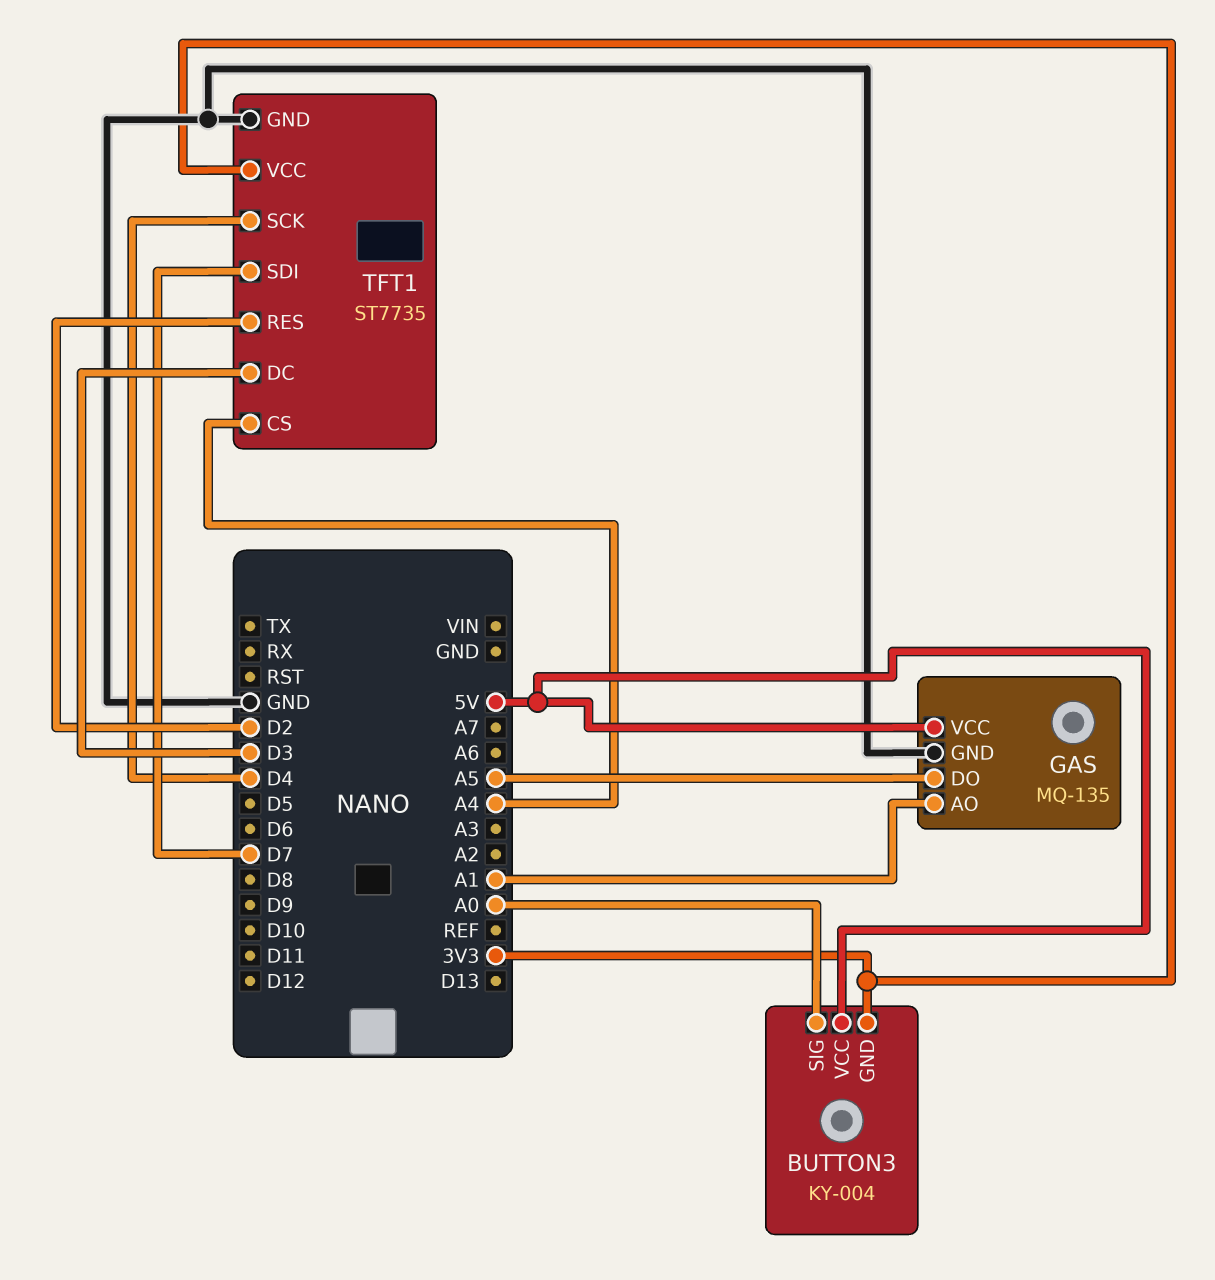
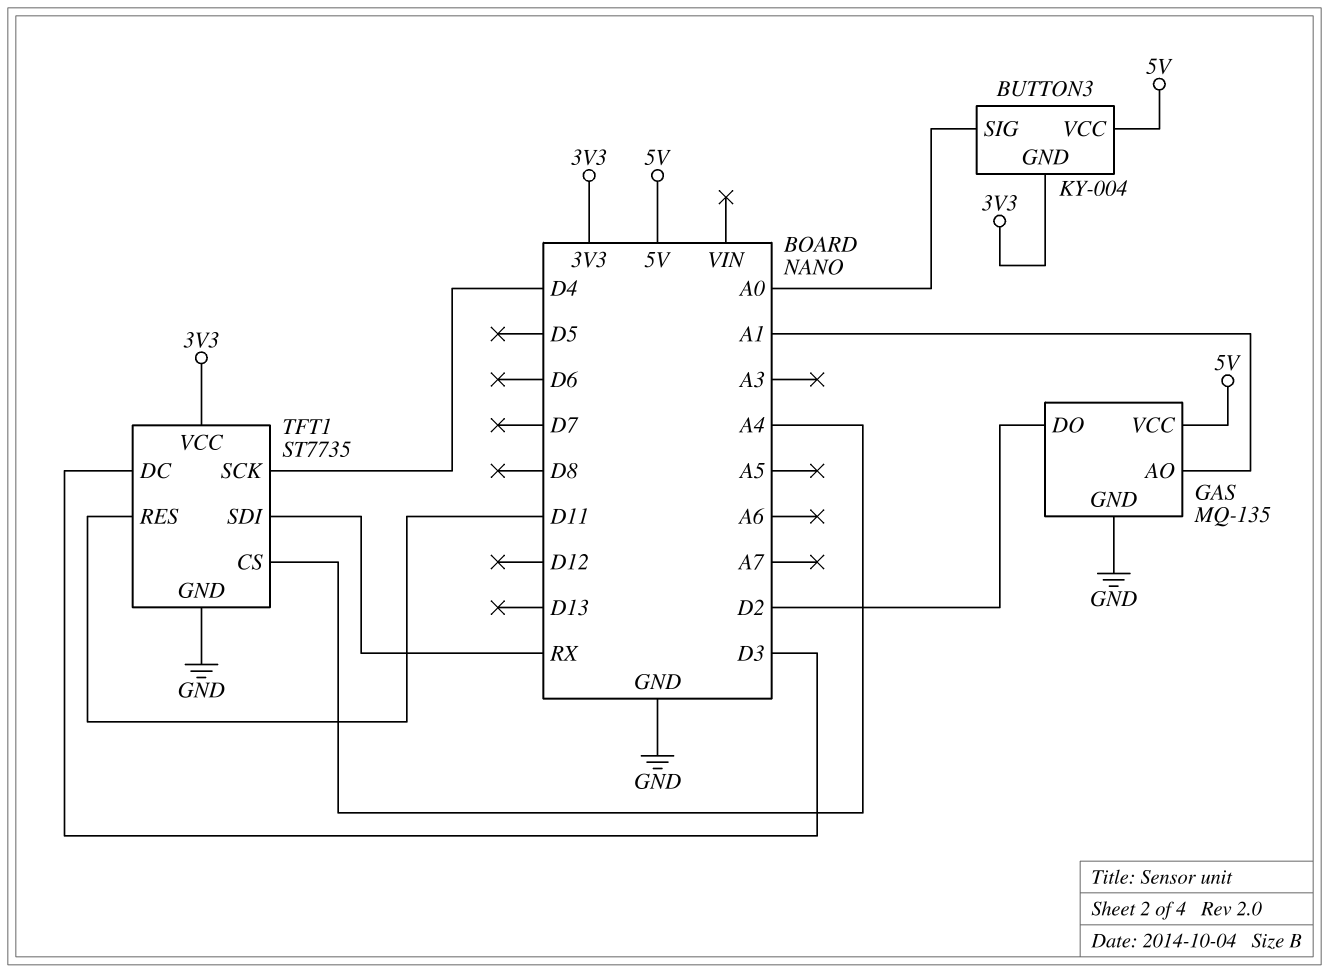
GAS pin DO: A5 -> D2
TFT1 pin RES: D2 -> D11
TFT1 pin SDI: D7 -> RX

